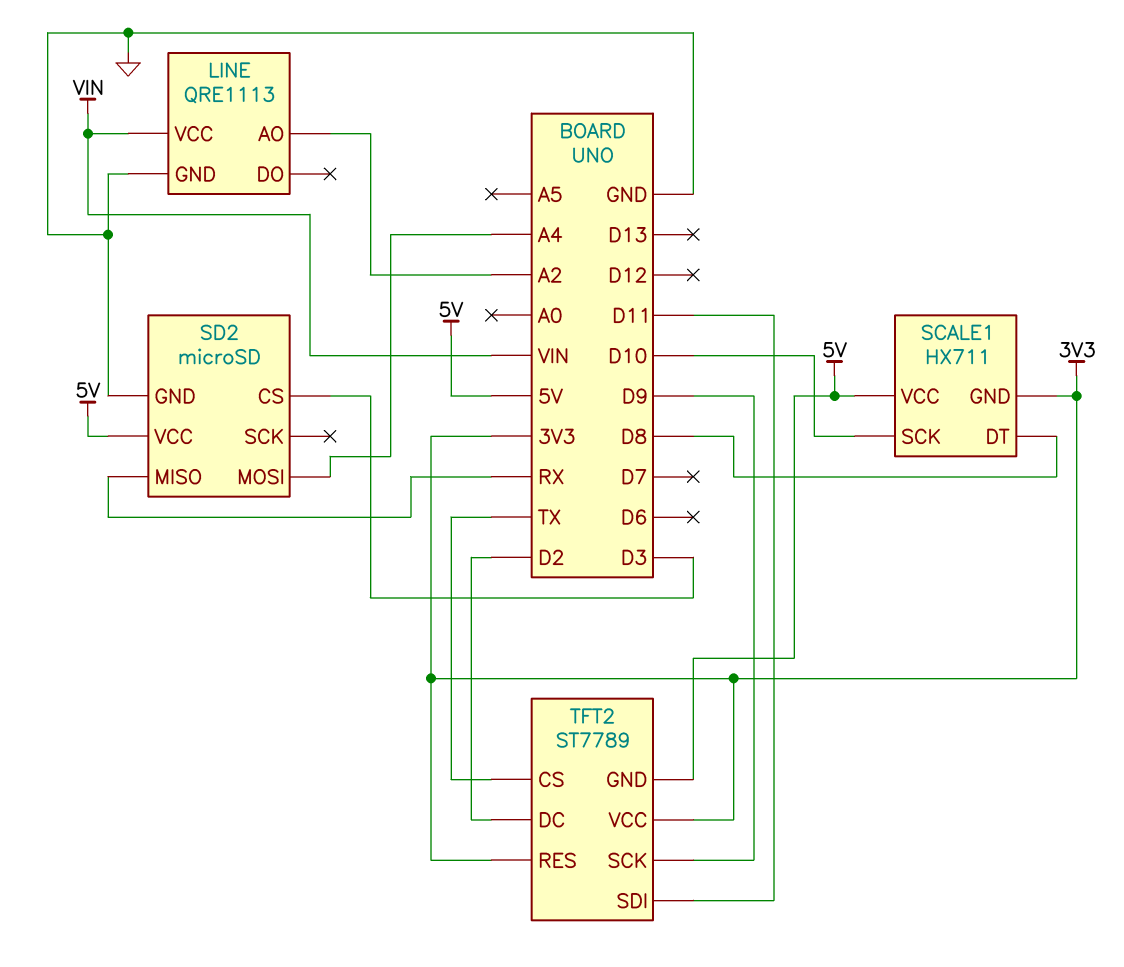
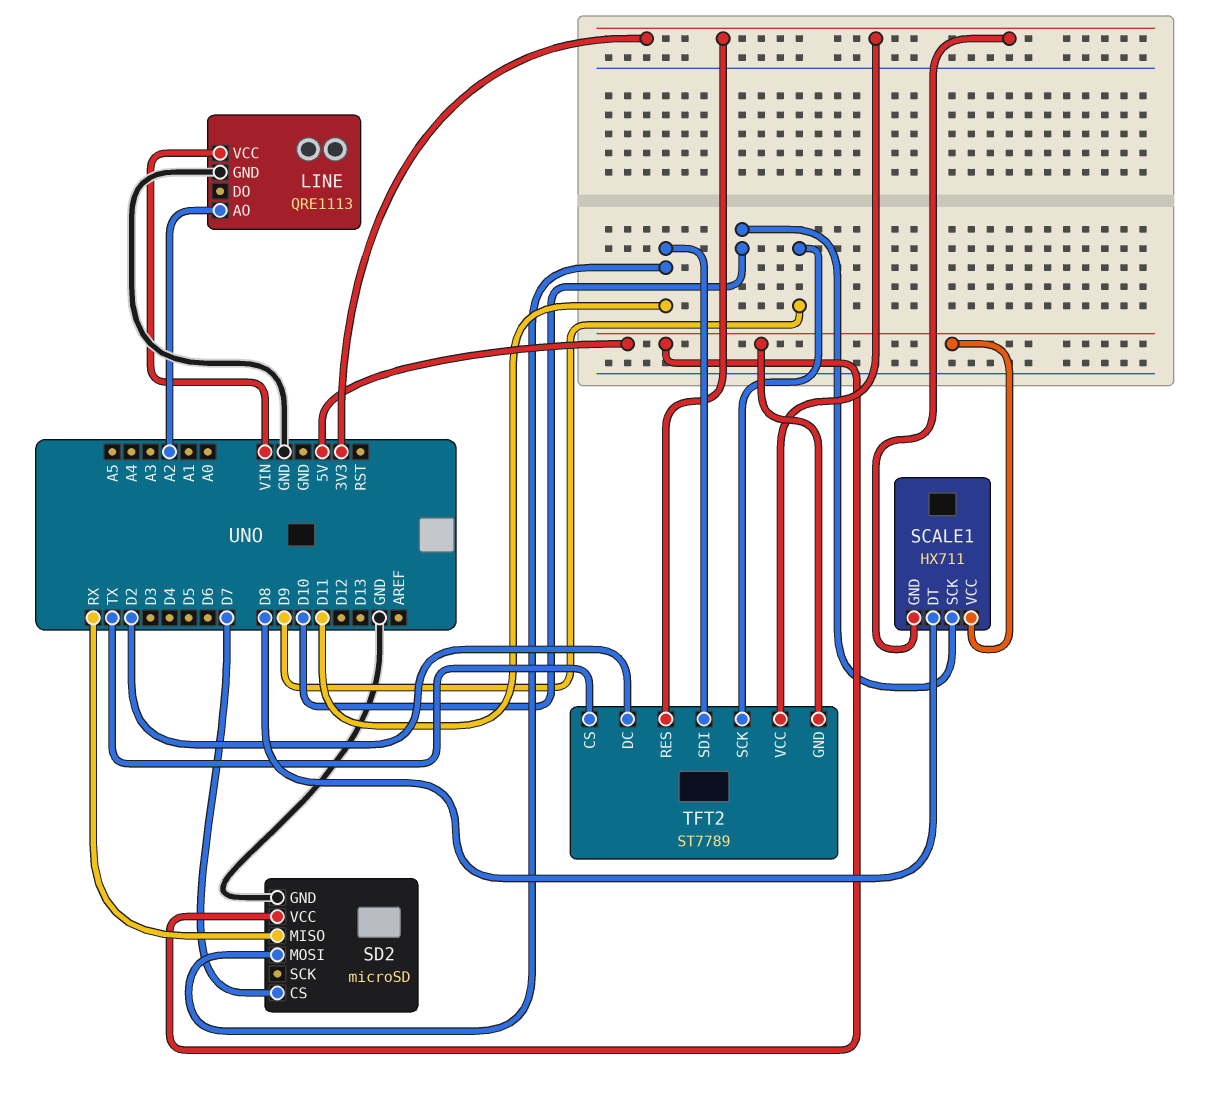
SD2 pin CS: D3 -> D7
SD2 pin MOSI: A4 -> D11

